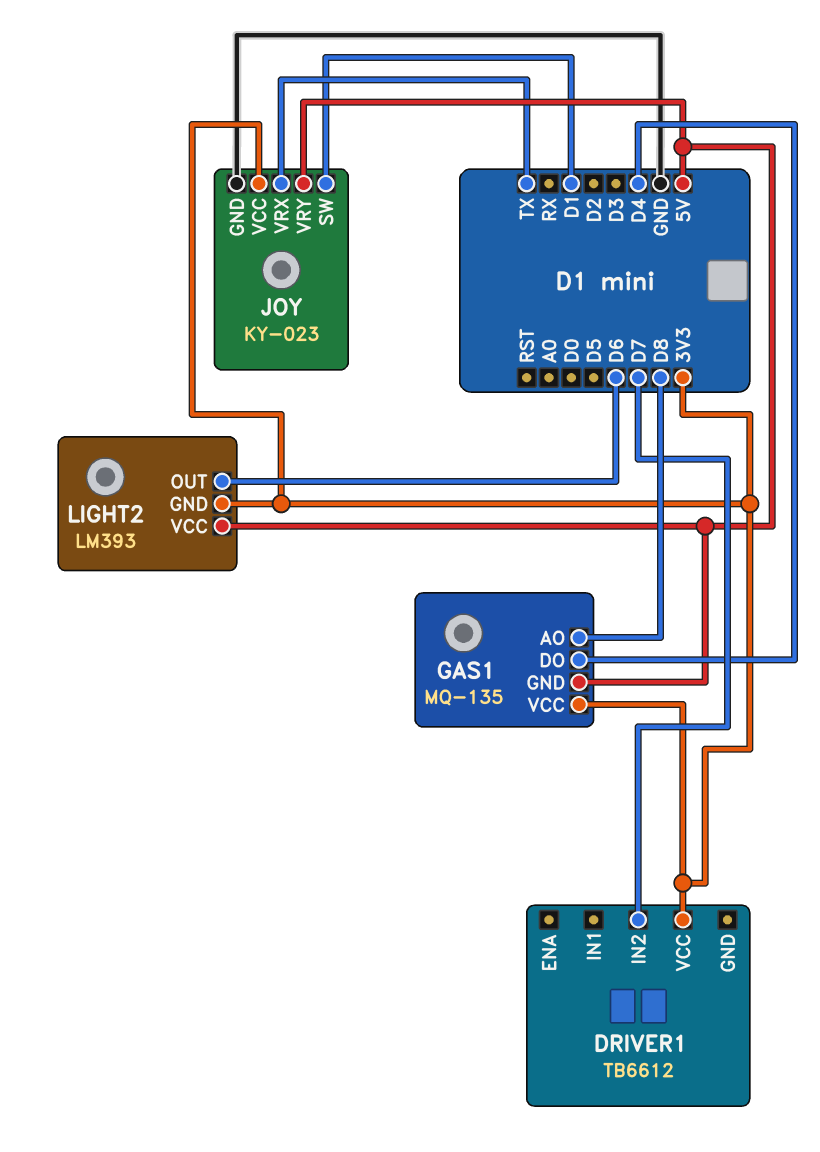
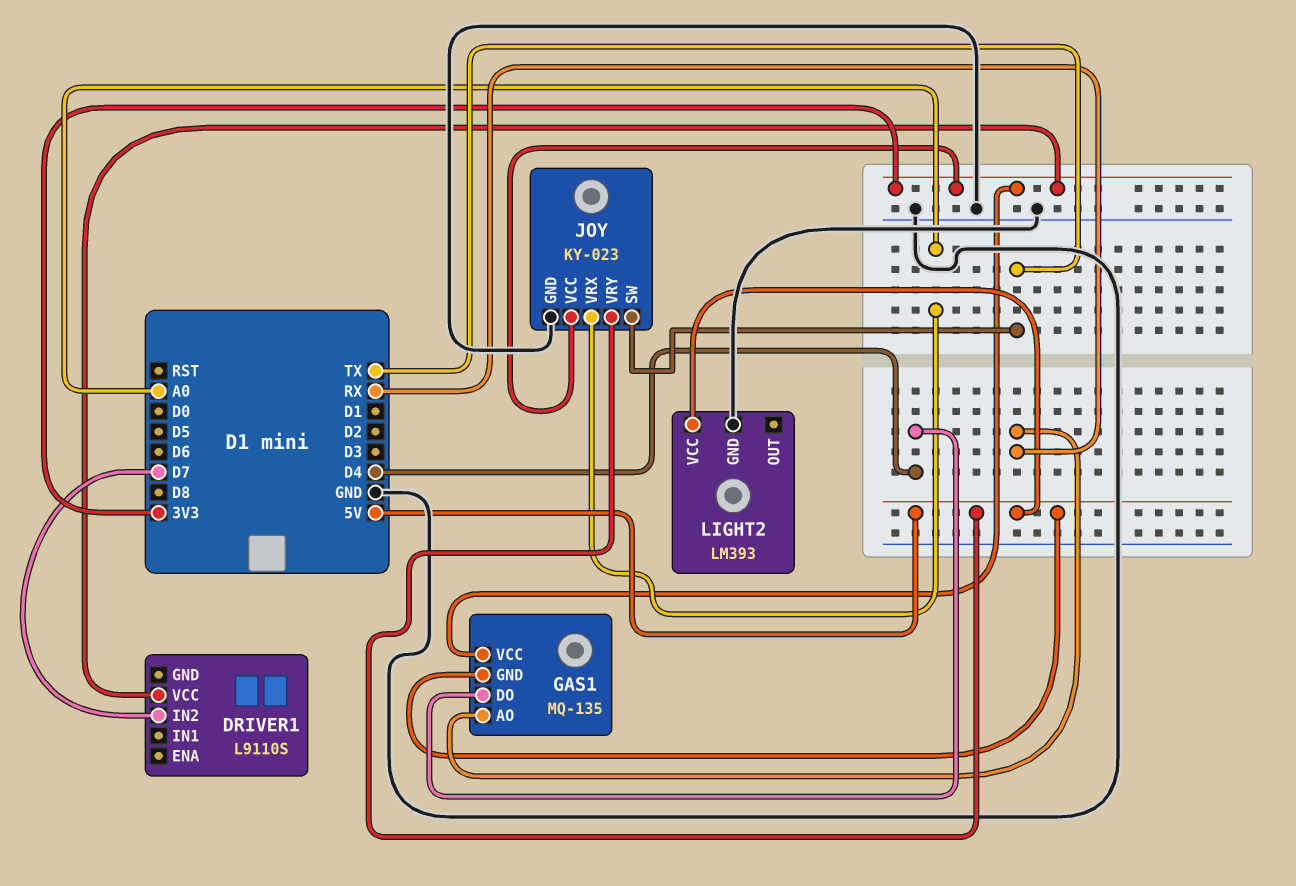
DRIVER1: TB6612 -> L9110S
GAS1 pin AO: D8 -> RX
JOY pin SW: D1 -> TX
JOY pin VRX: TX -> A0
LIGHT2 pin GND: 3V3 -> GND
LIGHT2 pin OUT: D6 -> none

